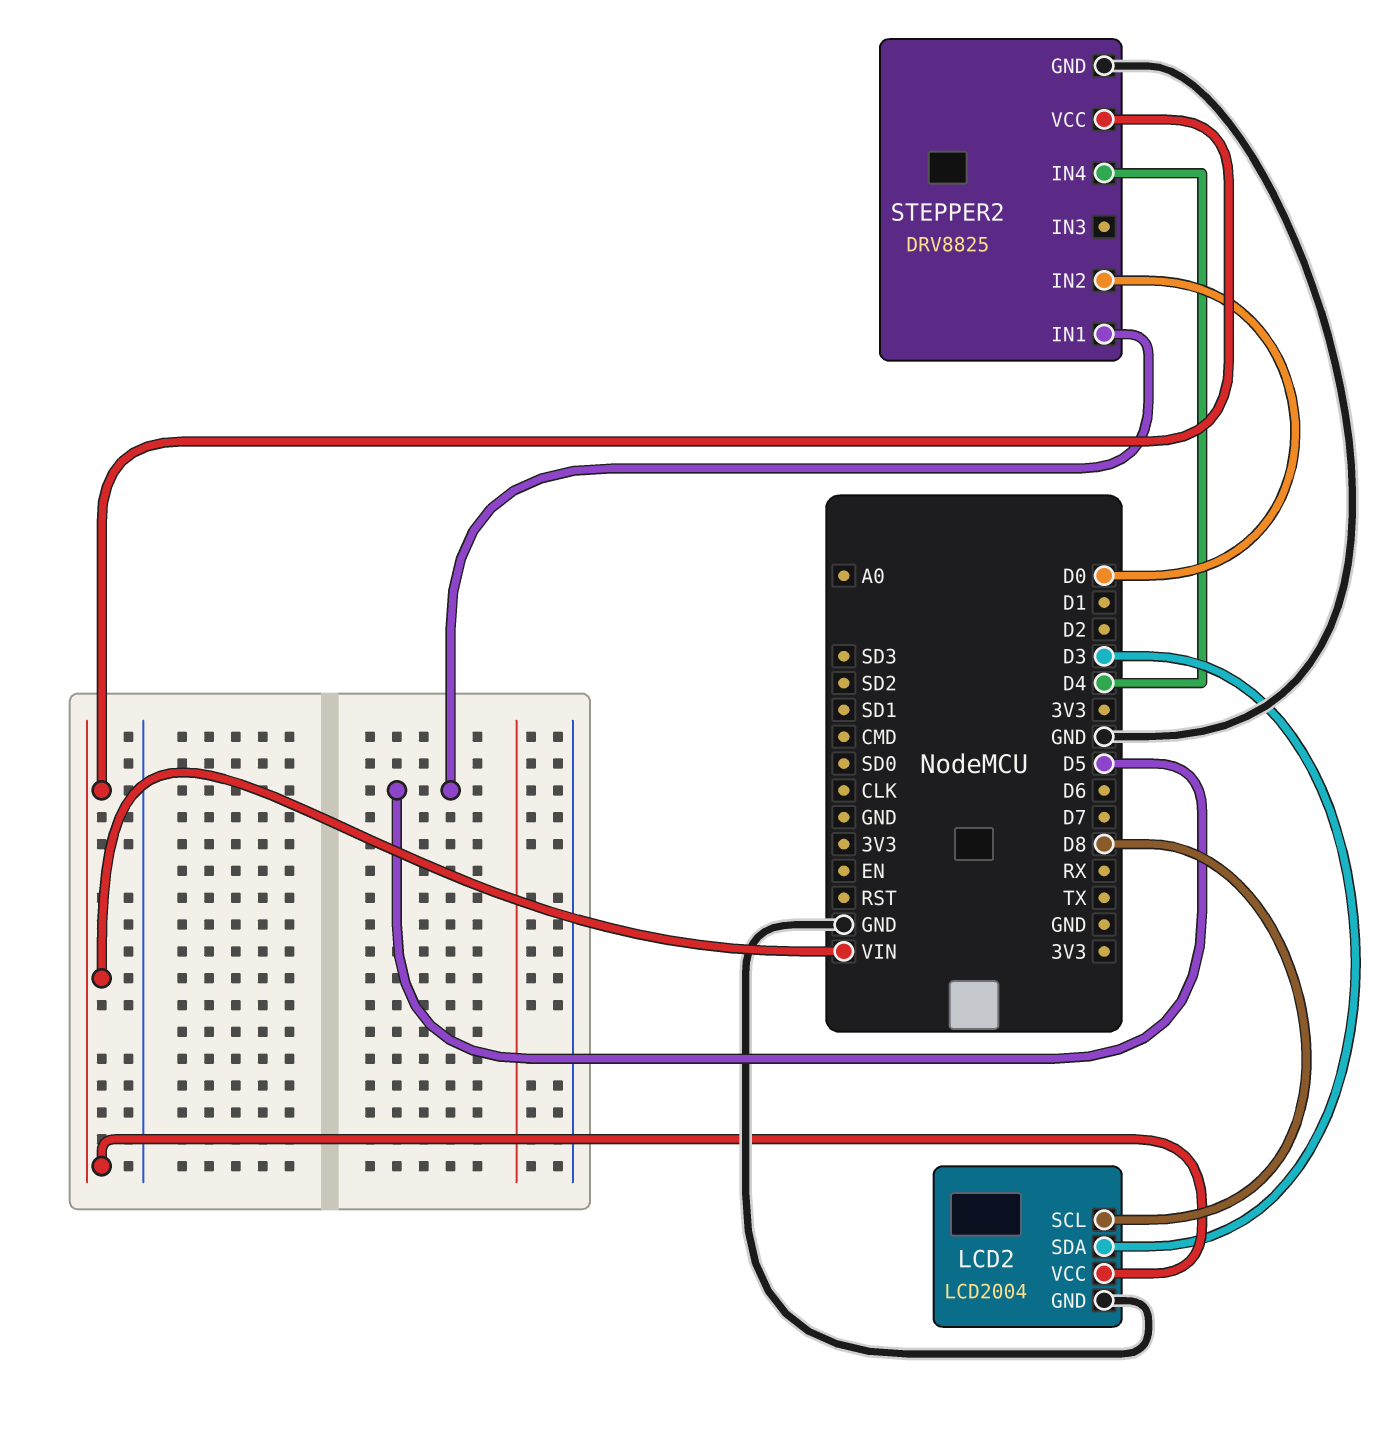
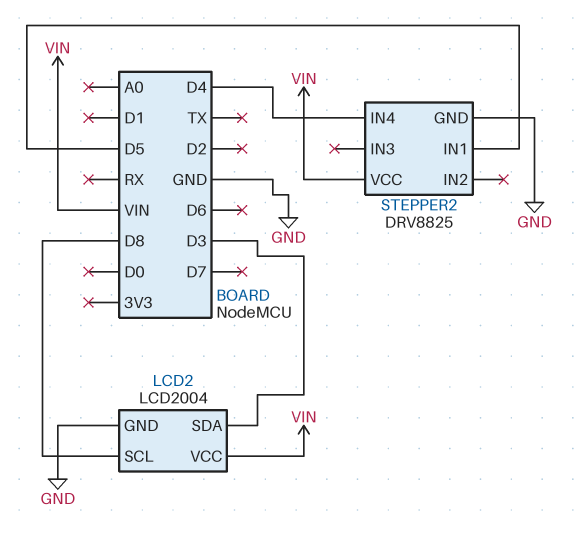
STEPPER2 pin IN2: D0 -> none

